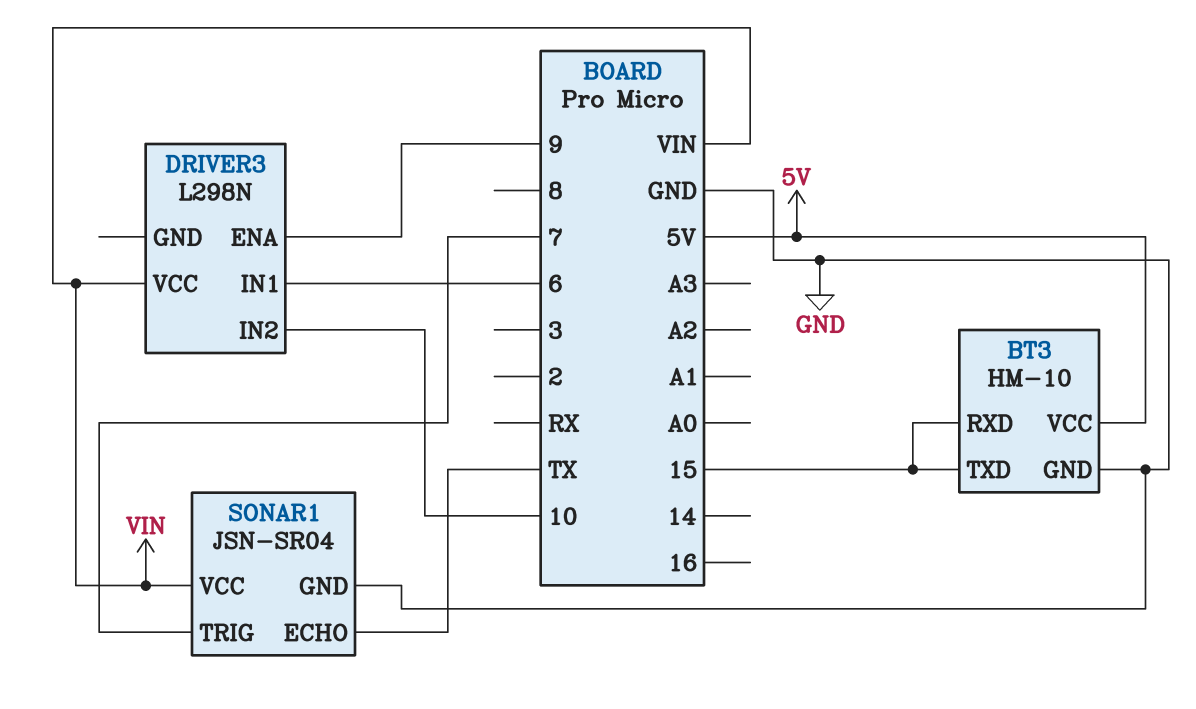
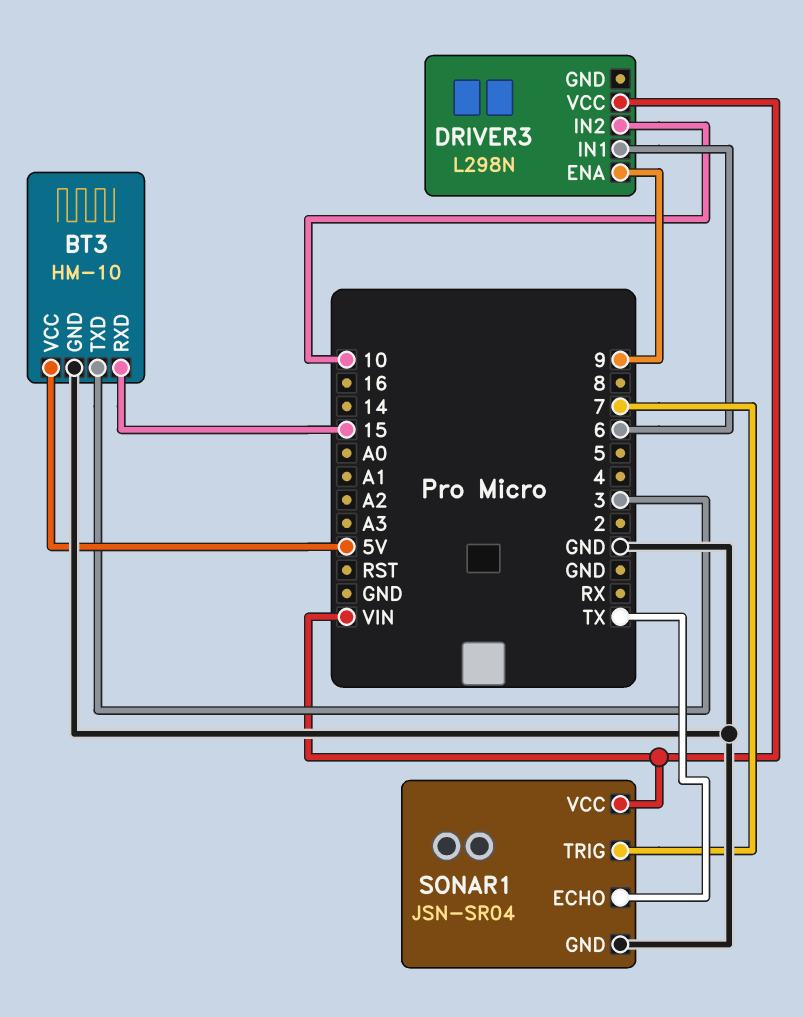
BT3 pin TXD: 15 -> 3

